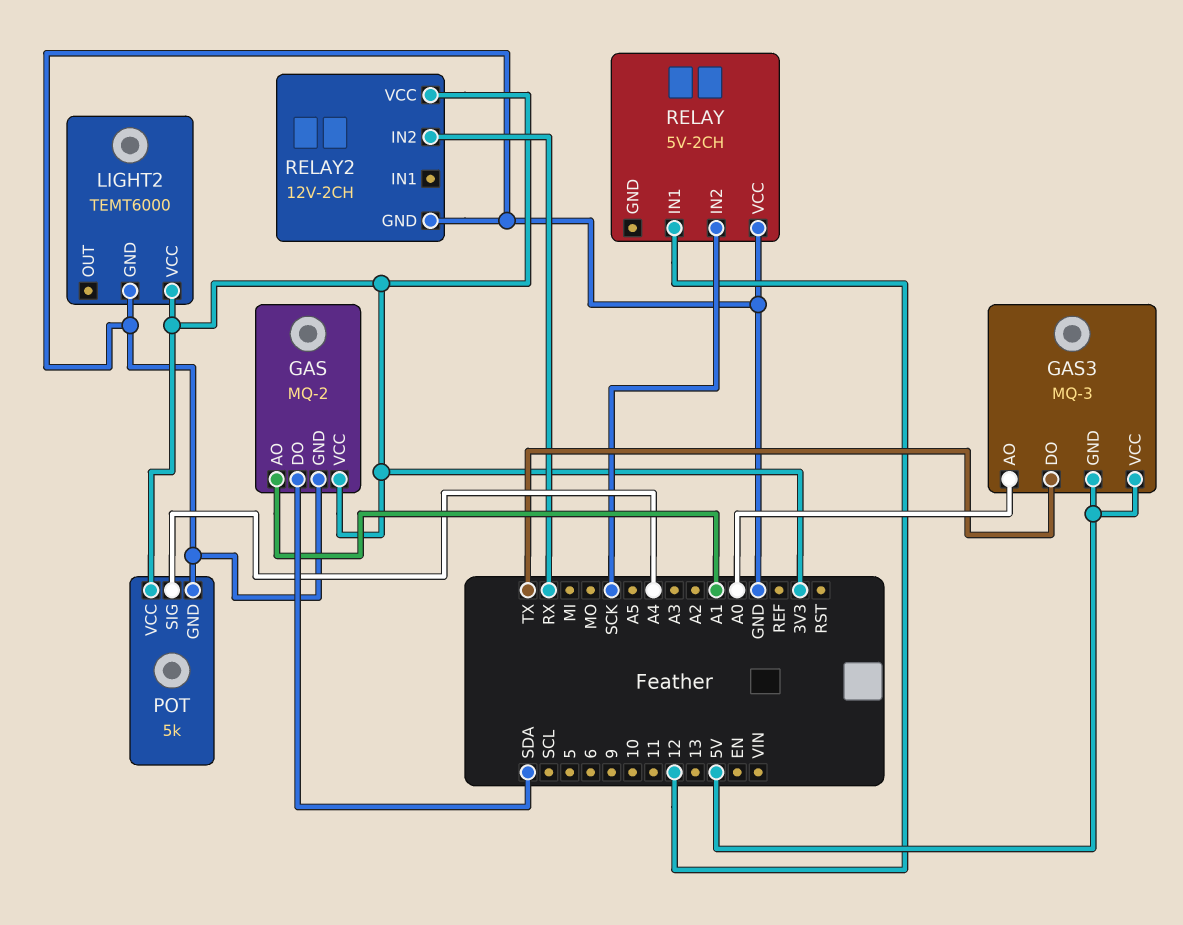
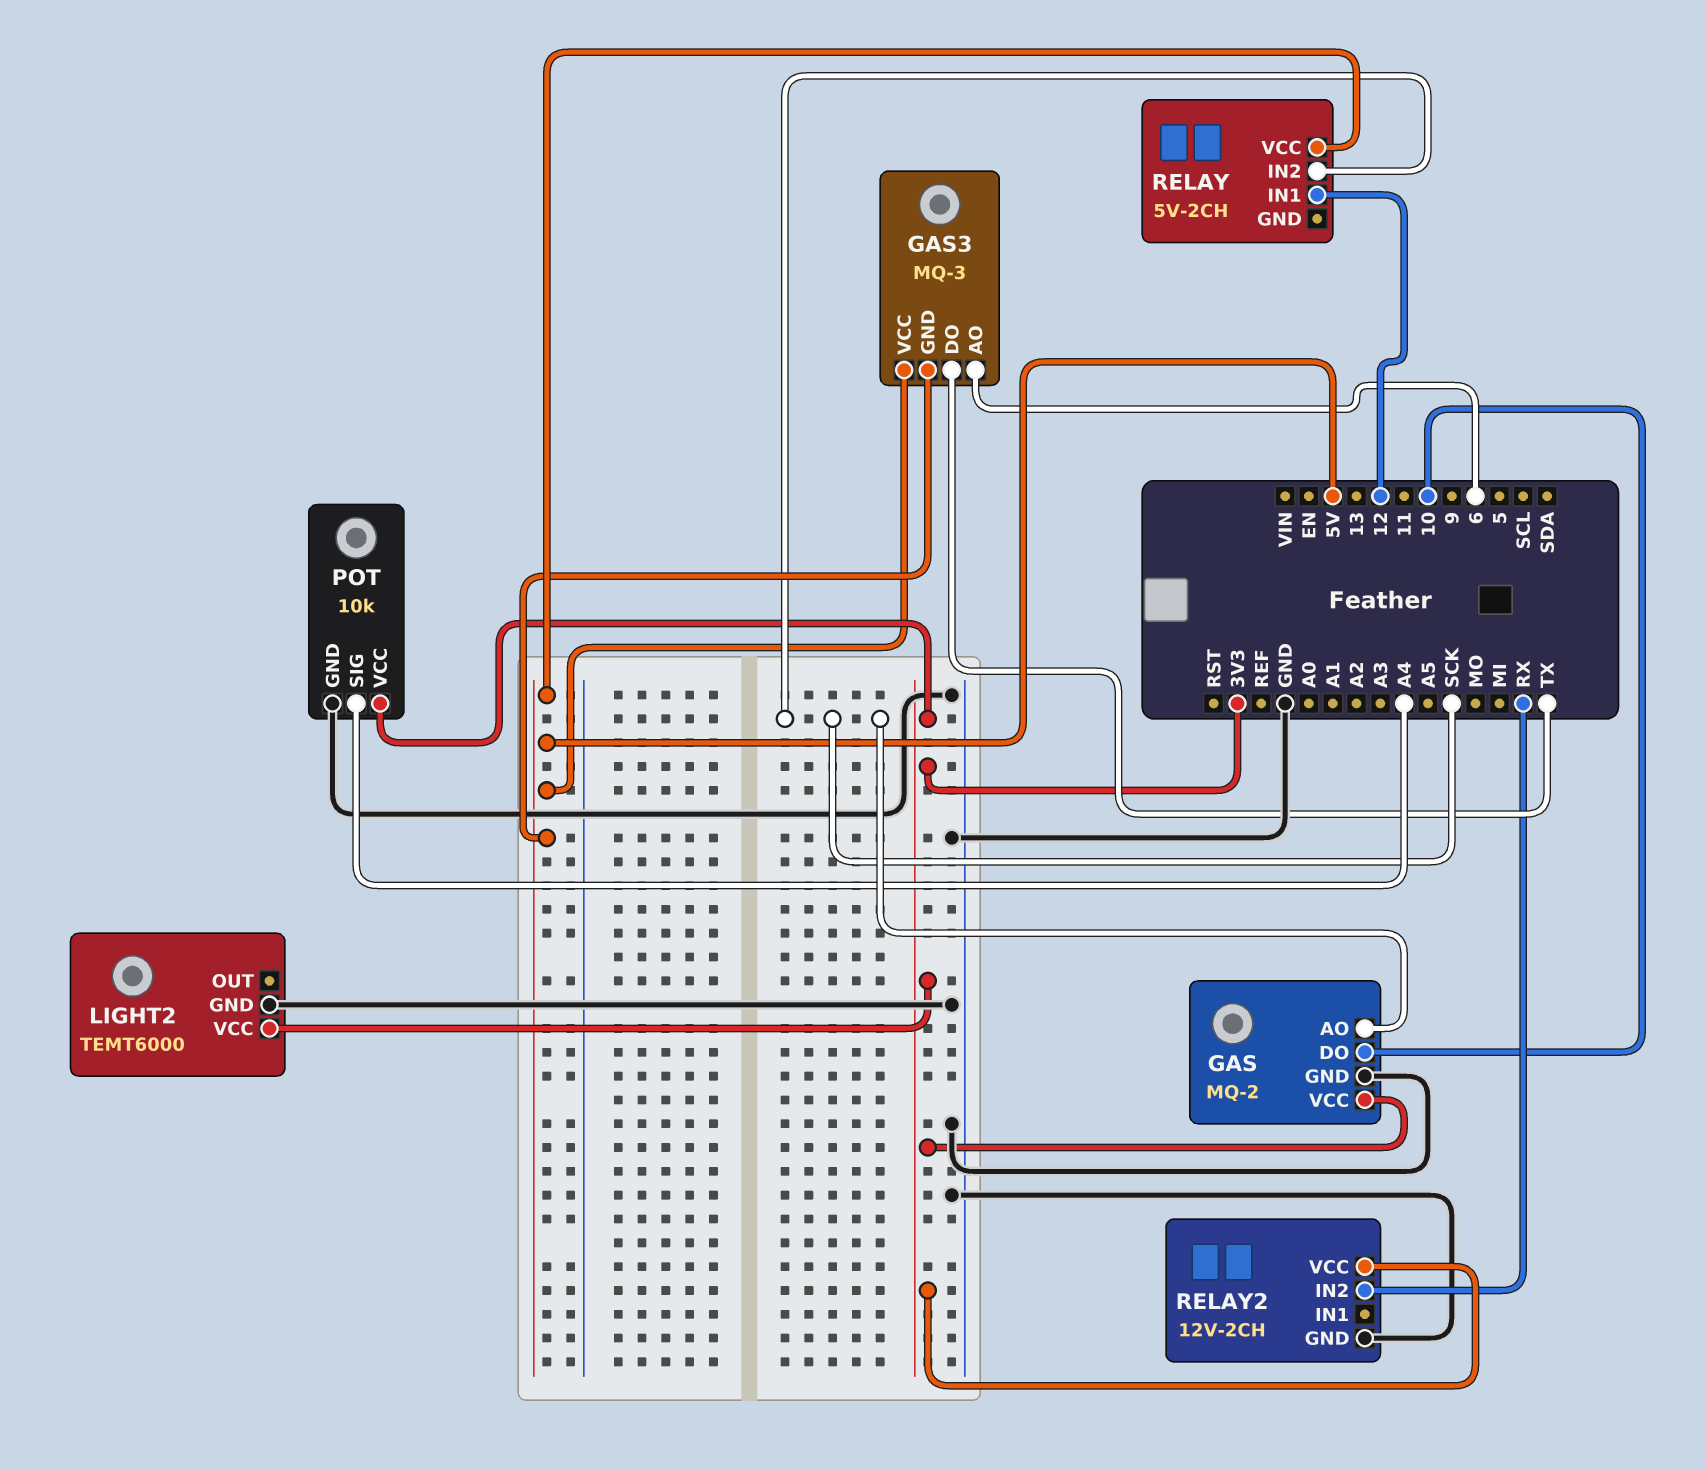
GAS pin AO: A1 -> SCK
GAS pin DO: SDA -> 10
GAS3 pin AO: A0 -> 6
POT: 5k -> 10k
RELAY pin VCC: GND -> 5V

